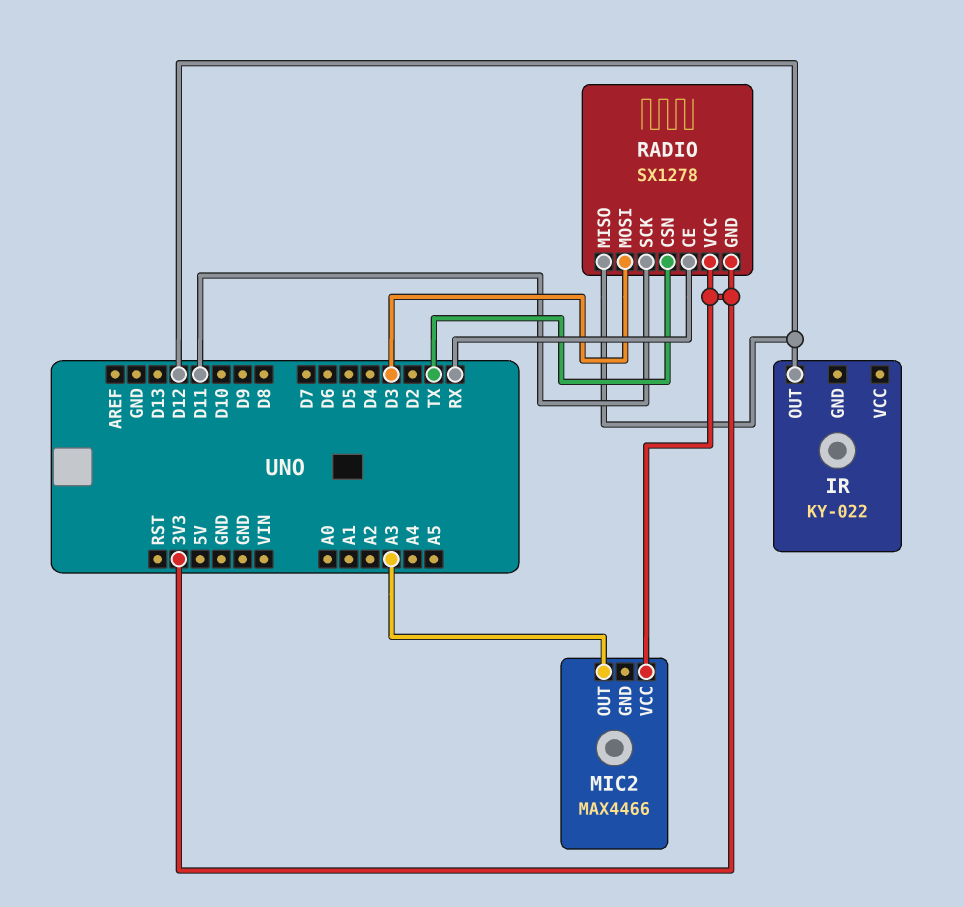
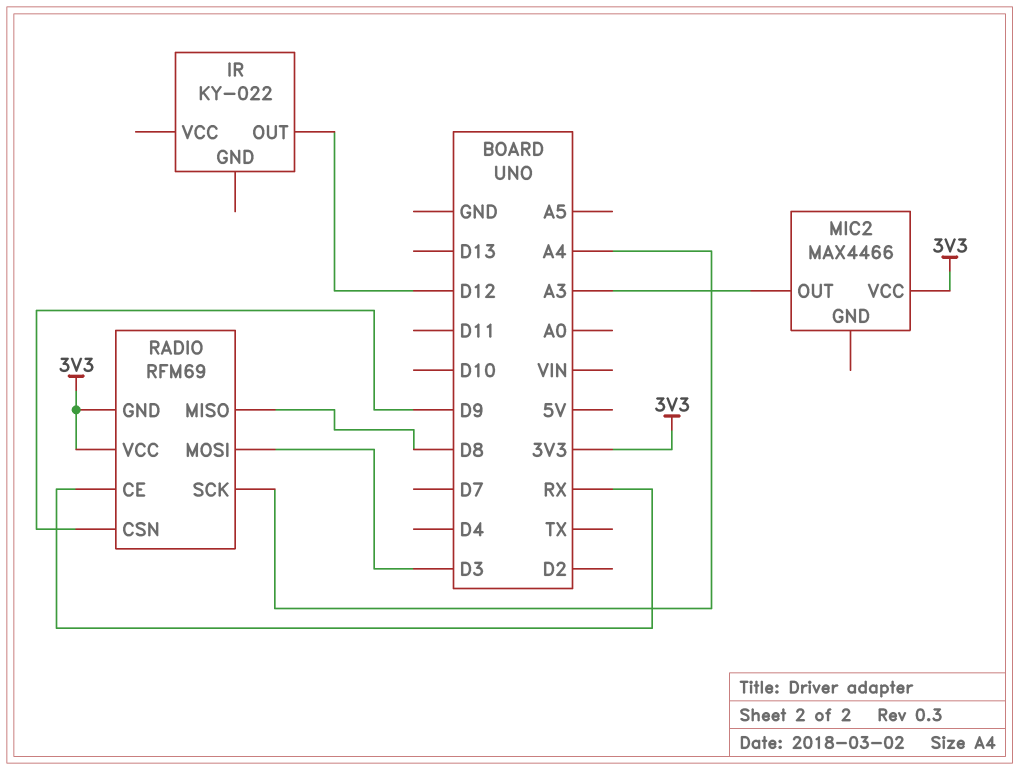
RADIO: SX1278 -> RFM69
RADIO pin CSN: TX -> D9
RADIO pin MISO: D12 -> D8
RADIO pin SCK: D11 -> A4

